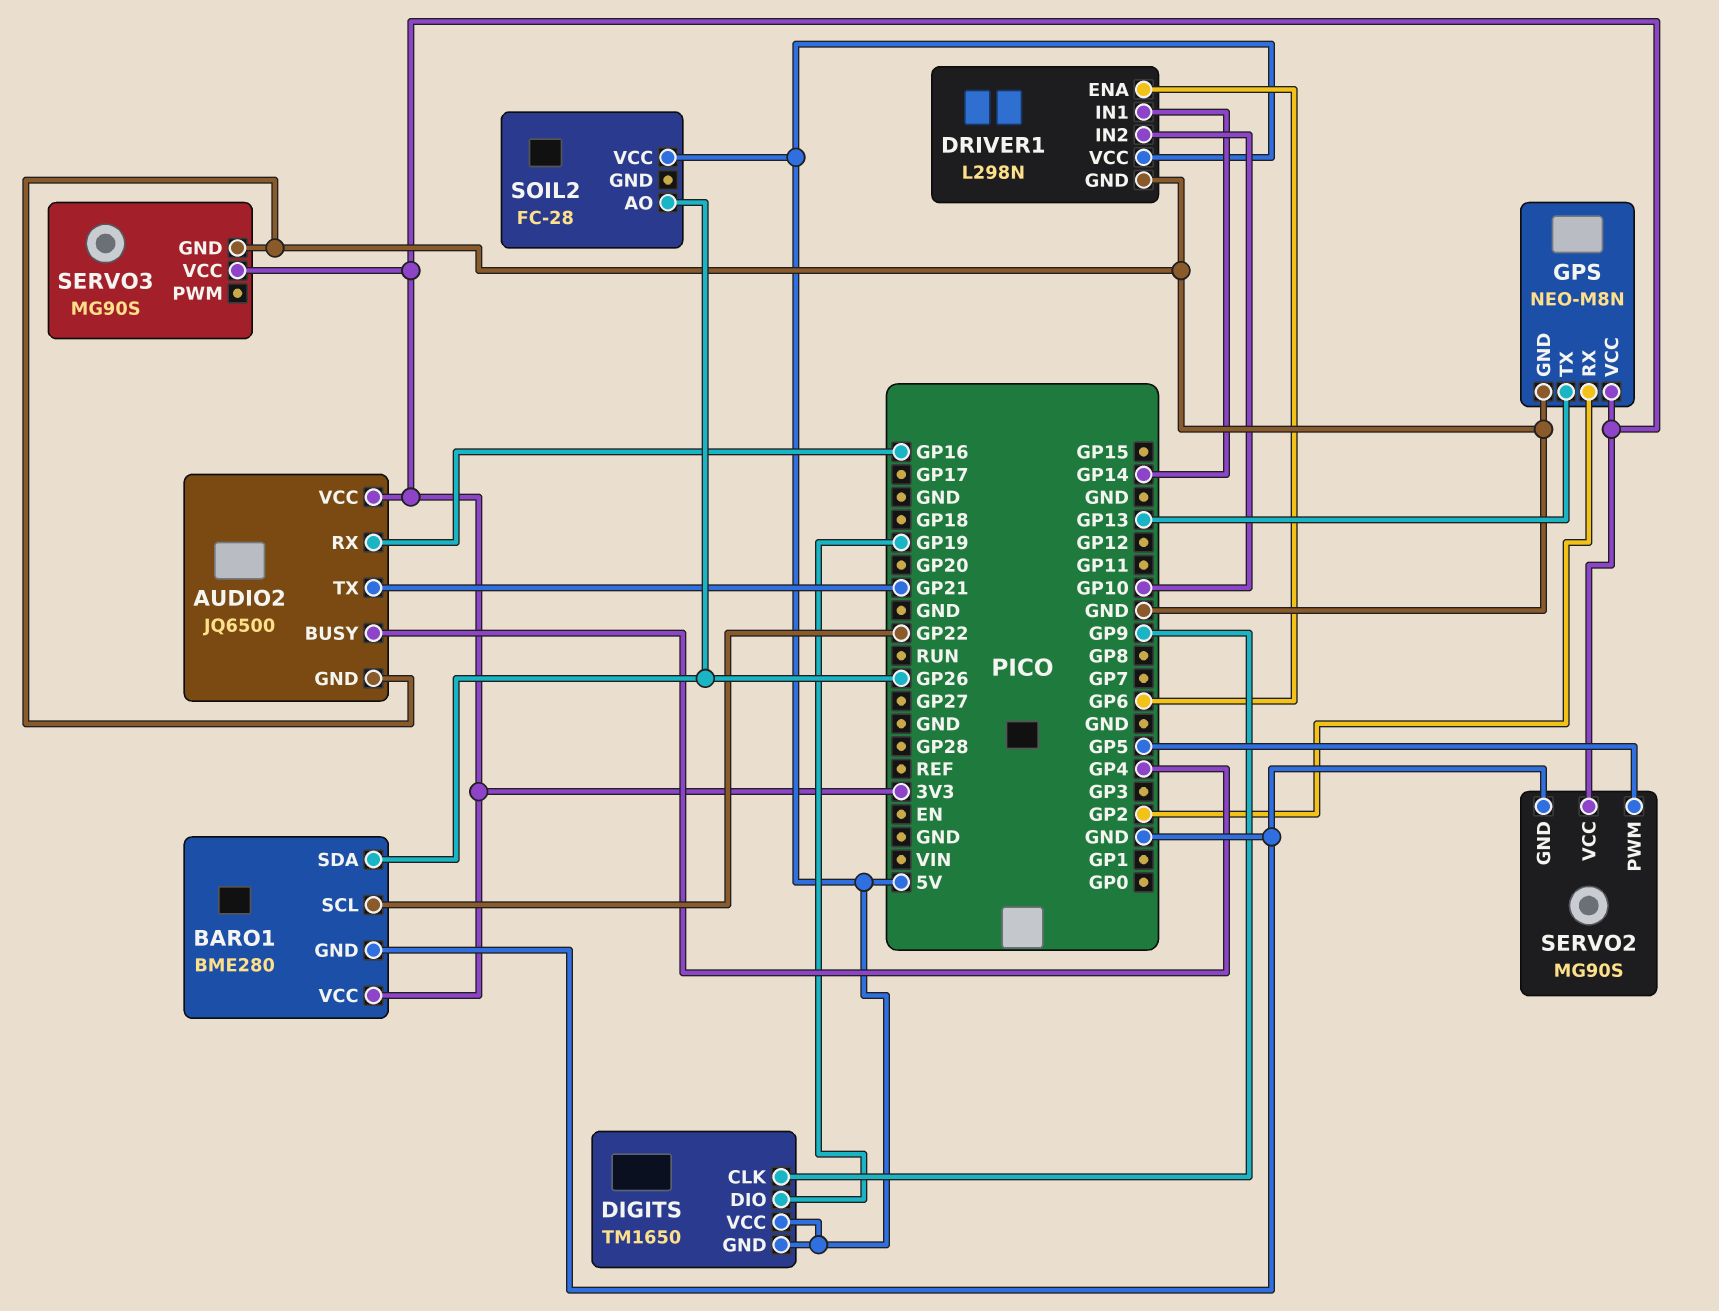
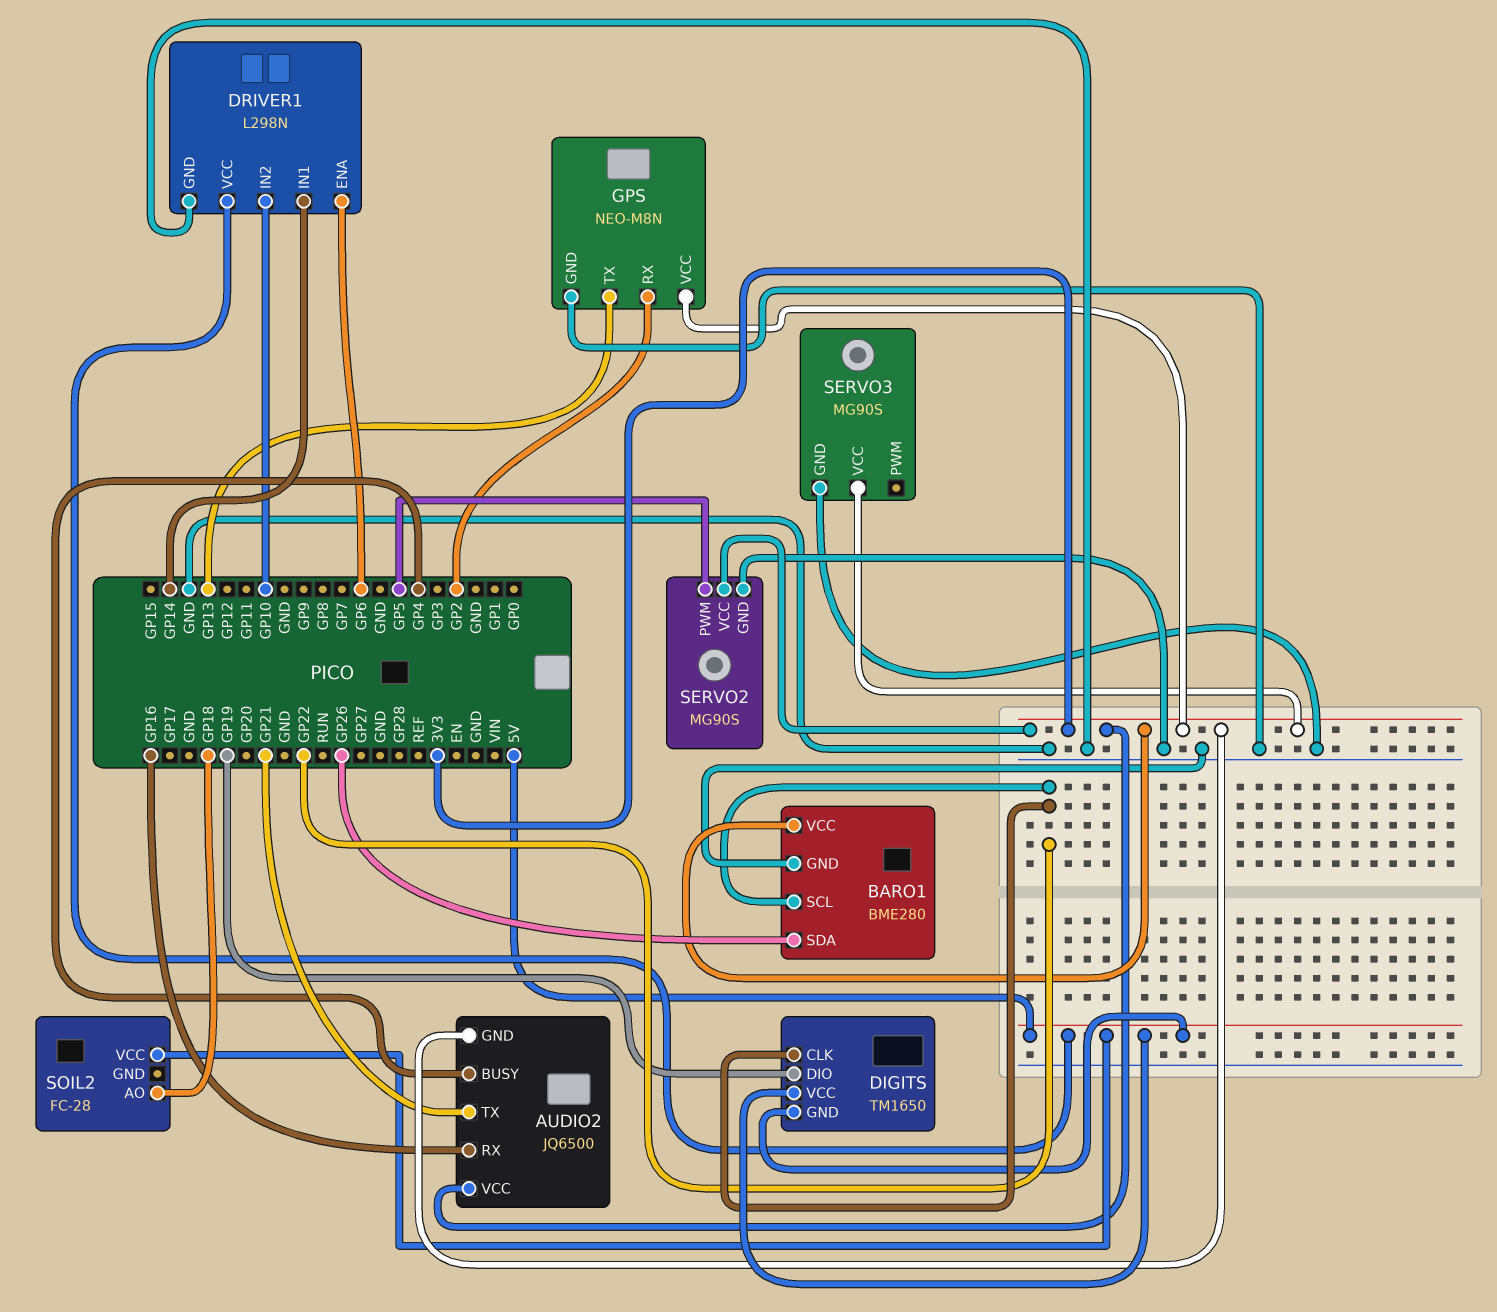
AUDIO2 pin GND: GND -> 3V3
DIGITS pin CLK: GP9 -> GP22
SOIL2 pin AO: GP26 -> GP18

